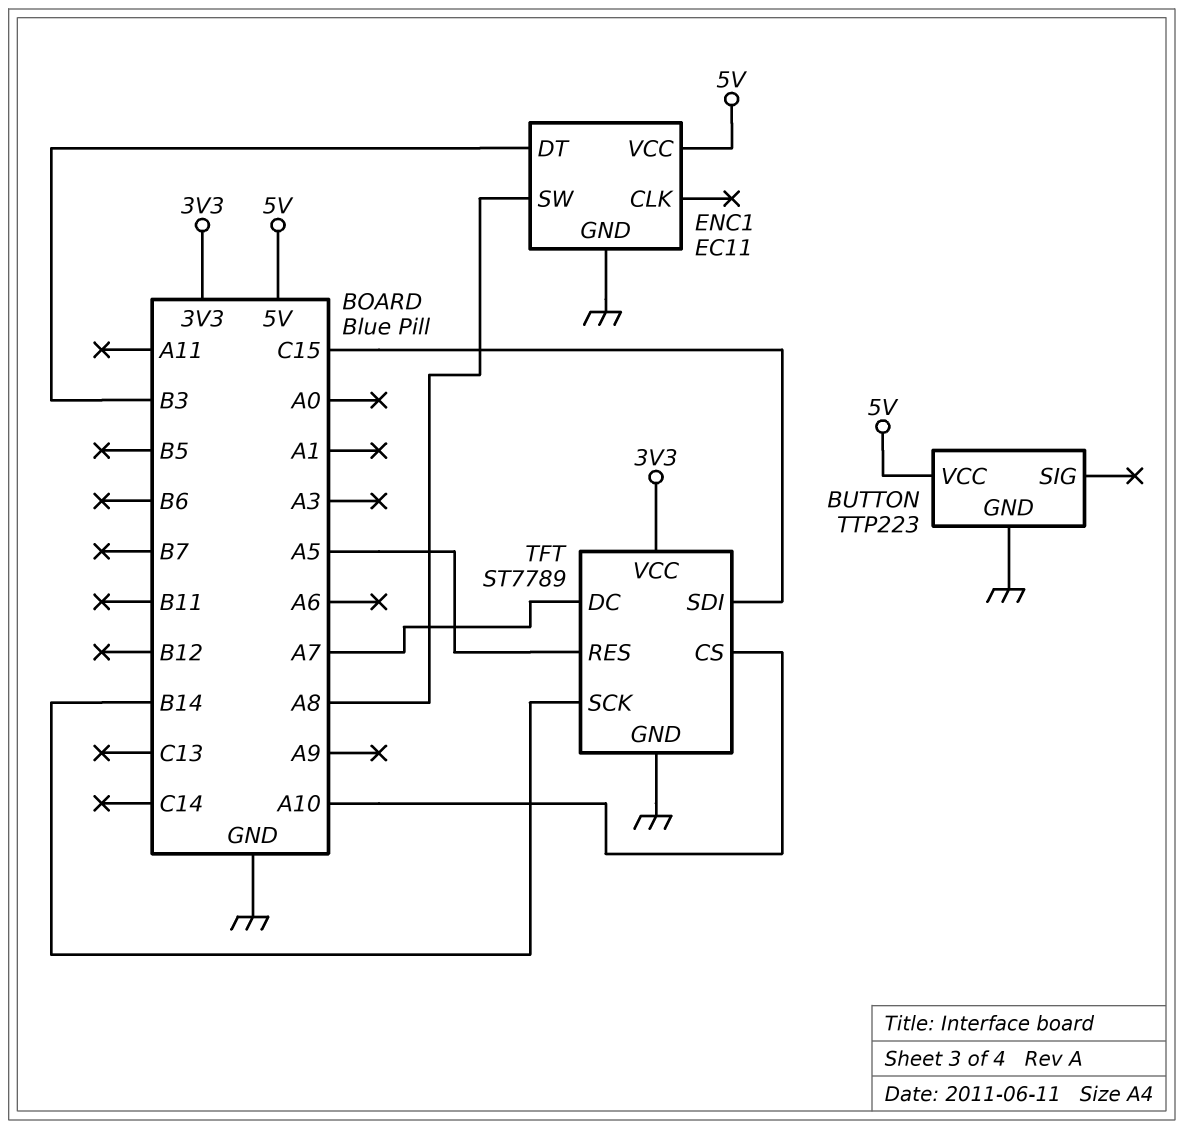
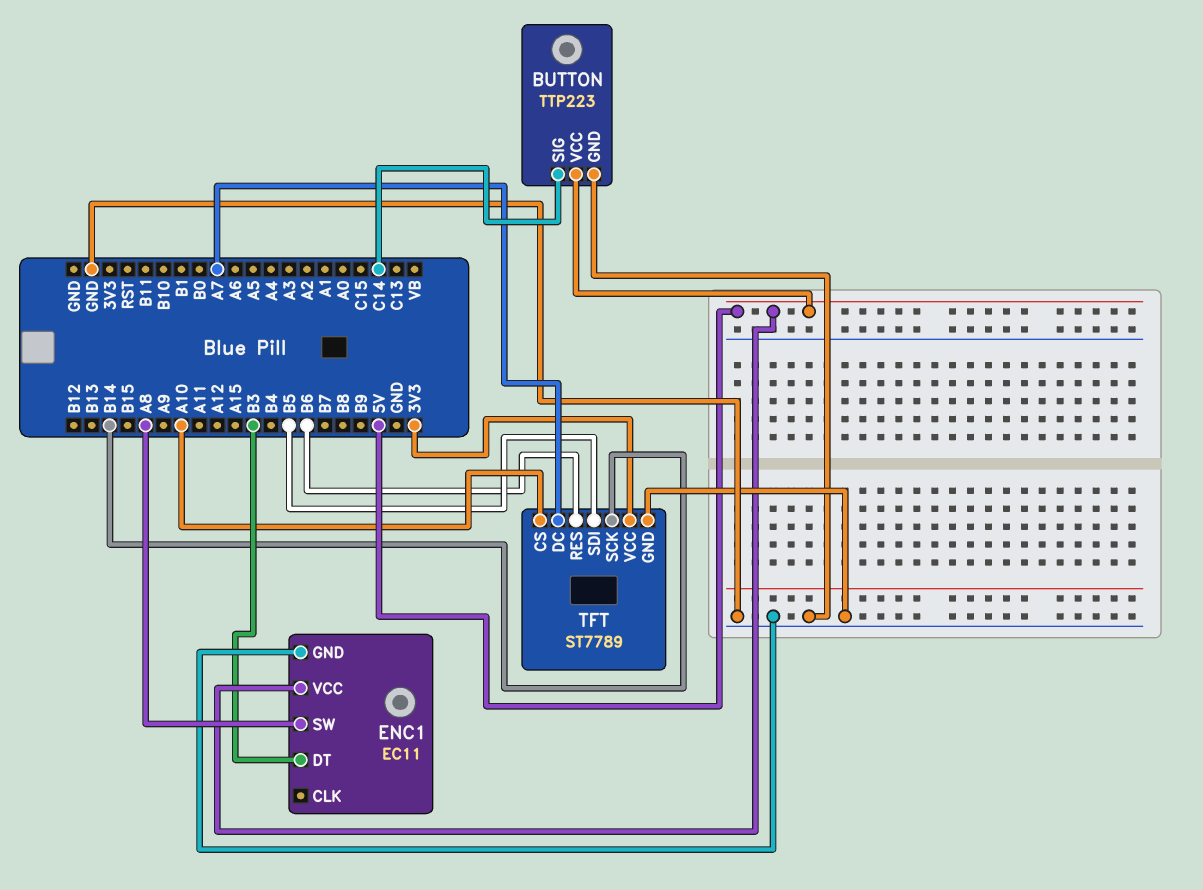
BUTTON pin SIG: none -> C14
TFT pin RES: A5 -> B6
TFT pin SDI: C15 -> B5

